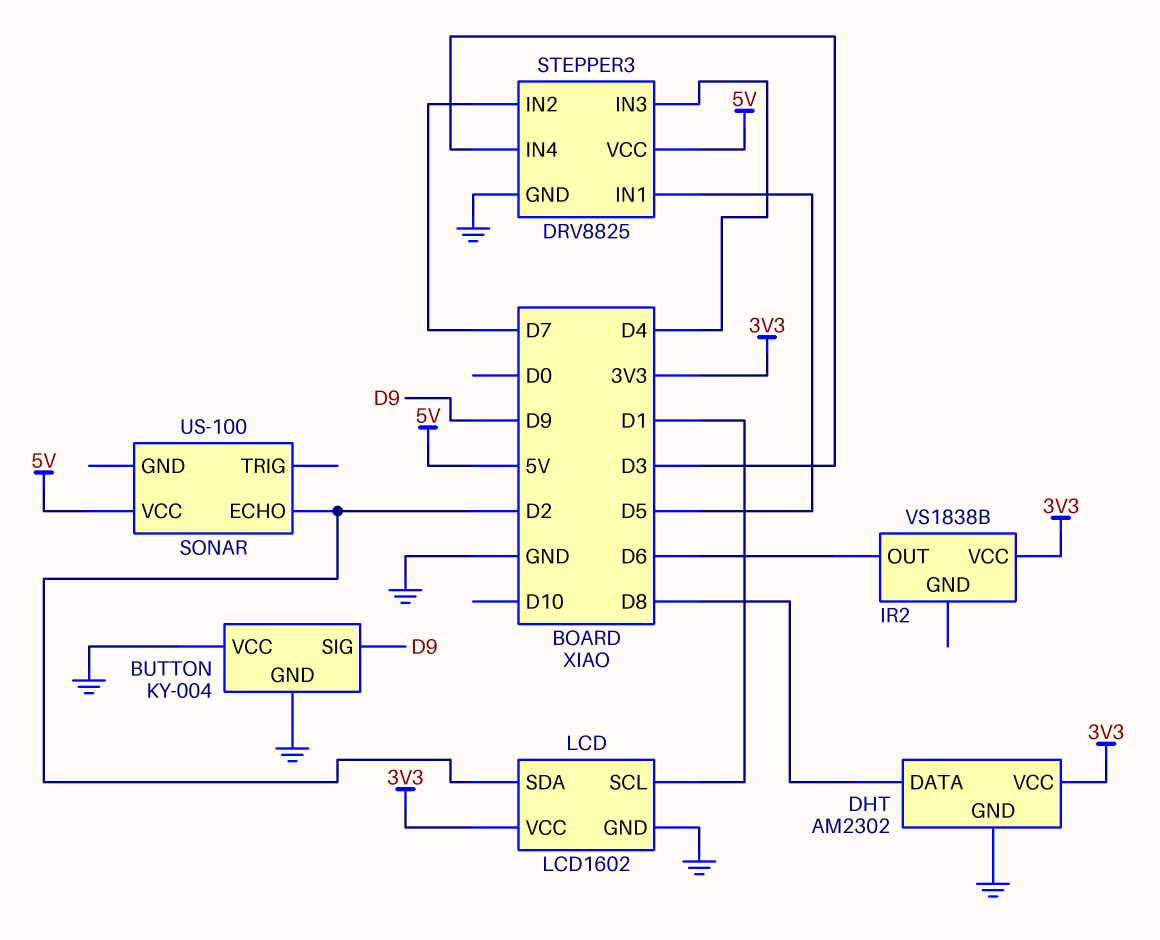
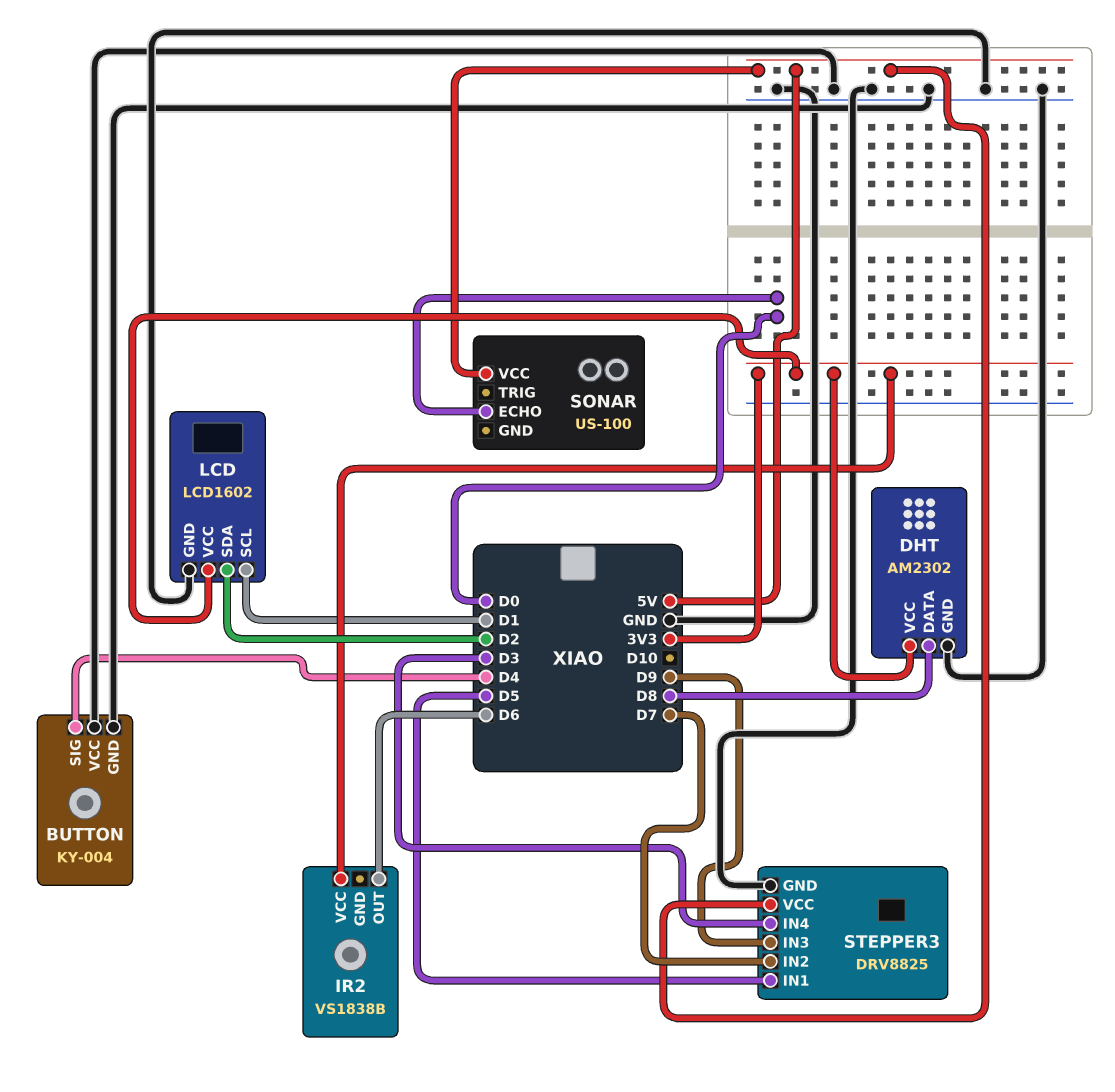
BUTTON pin SIG: D9 -> D4
SONAR pin ECHO: D2 -> D0
STEPPER3 pin IN3: D4 -> D9

